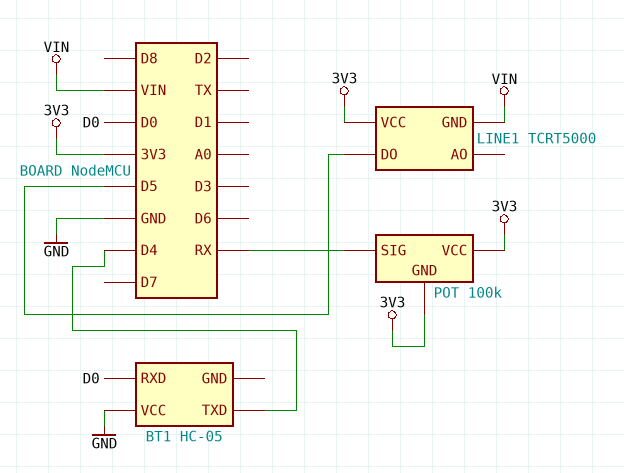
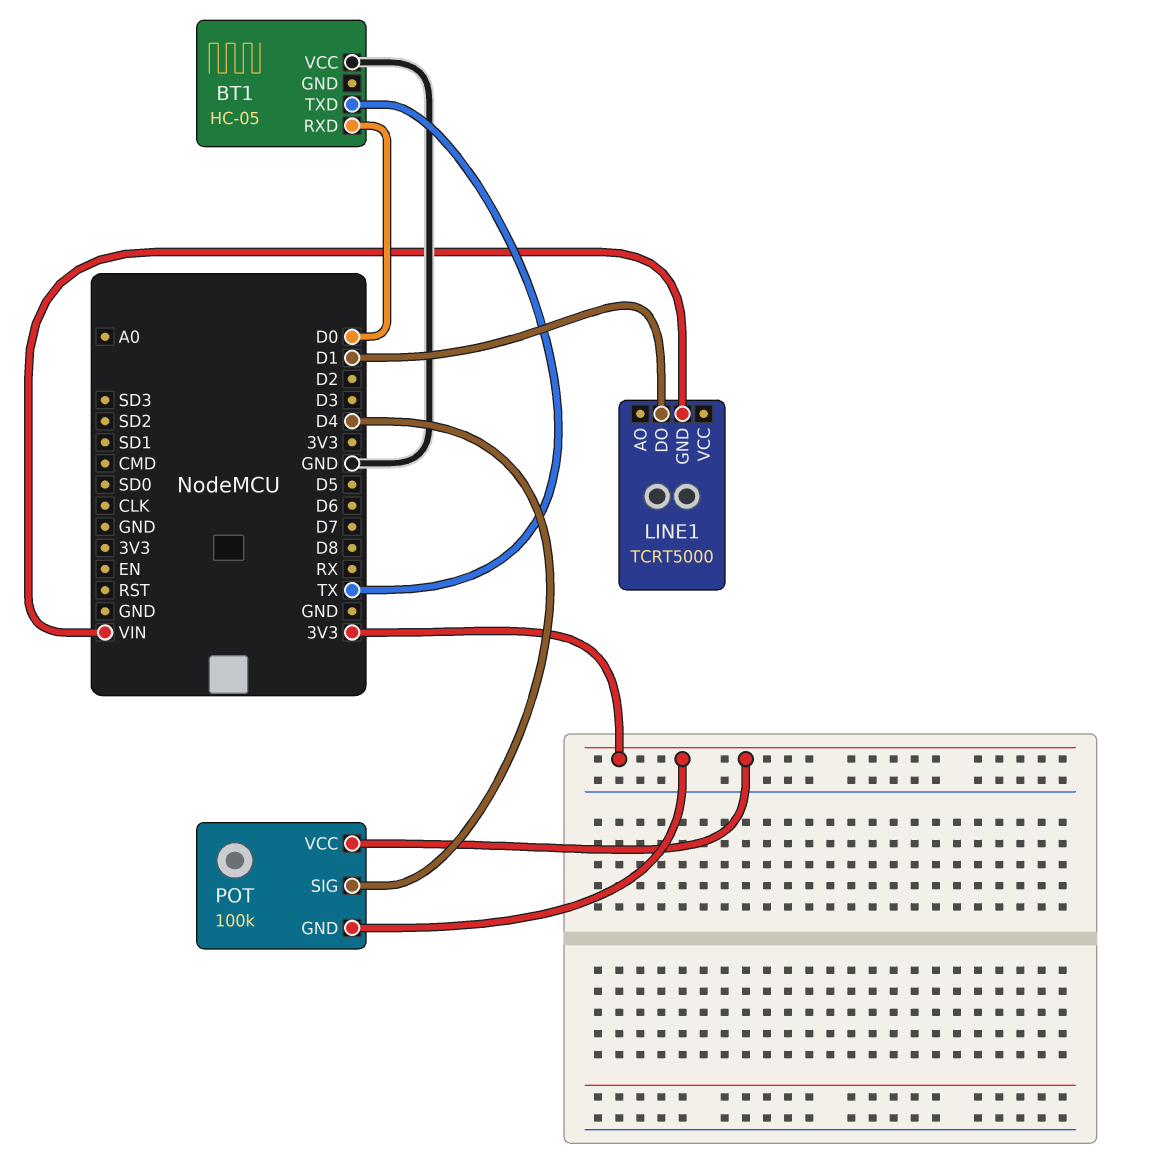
BT1 pin TXD: D4 -> TX
LINE1 pin DO: D5 -> D1
LINE1 pin VCC: 3V3 -> none
POT pin SIG: RX -> D4

